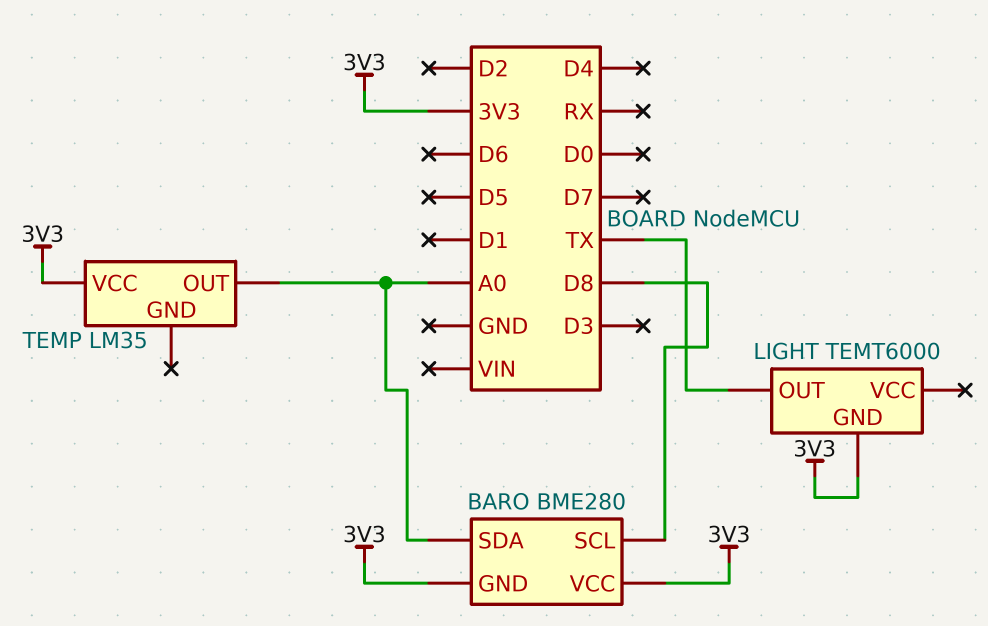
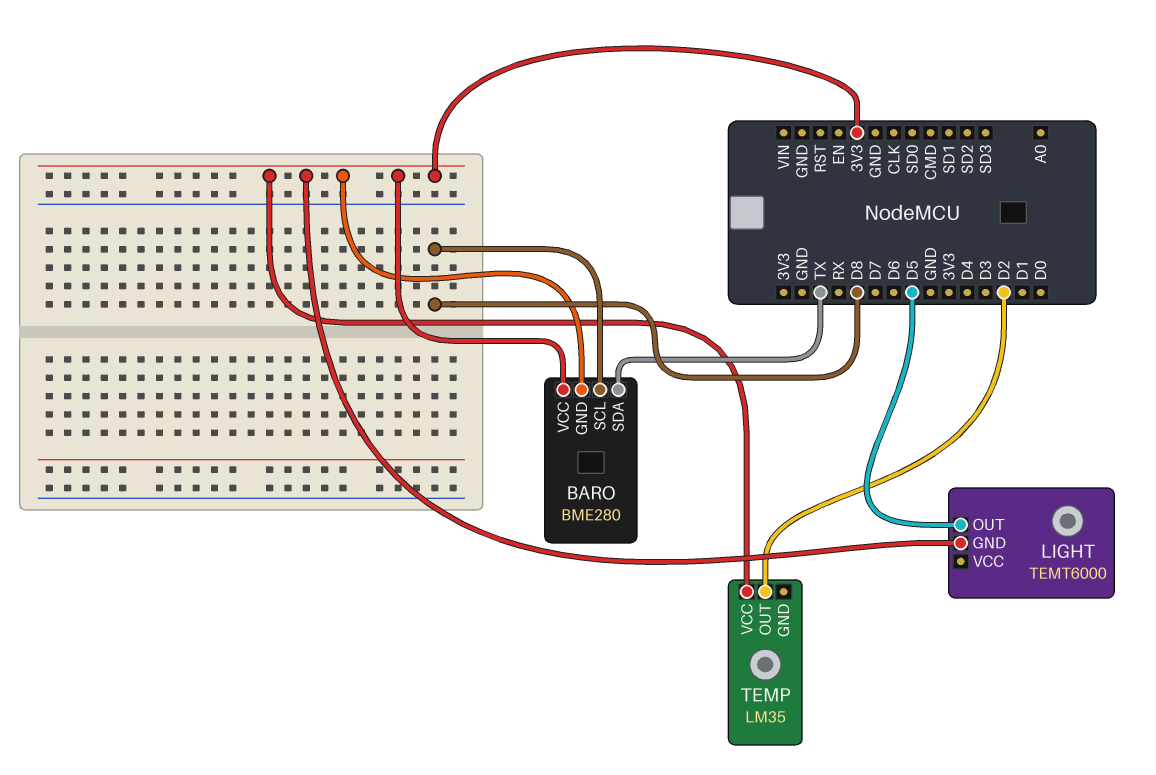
BARO pin SDA: A0 -> TX
LIGHT pin OUT: TX -> D5
TEMP pin OUT: A0 -> D2

